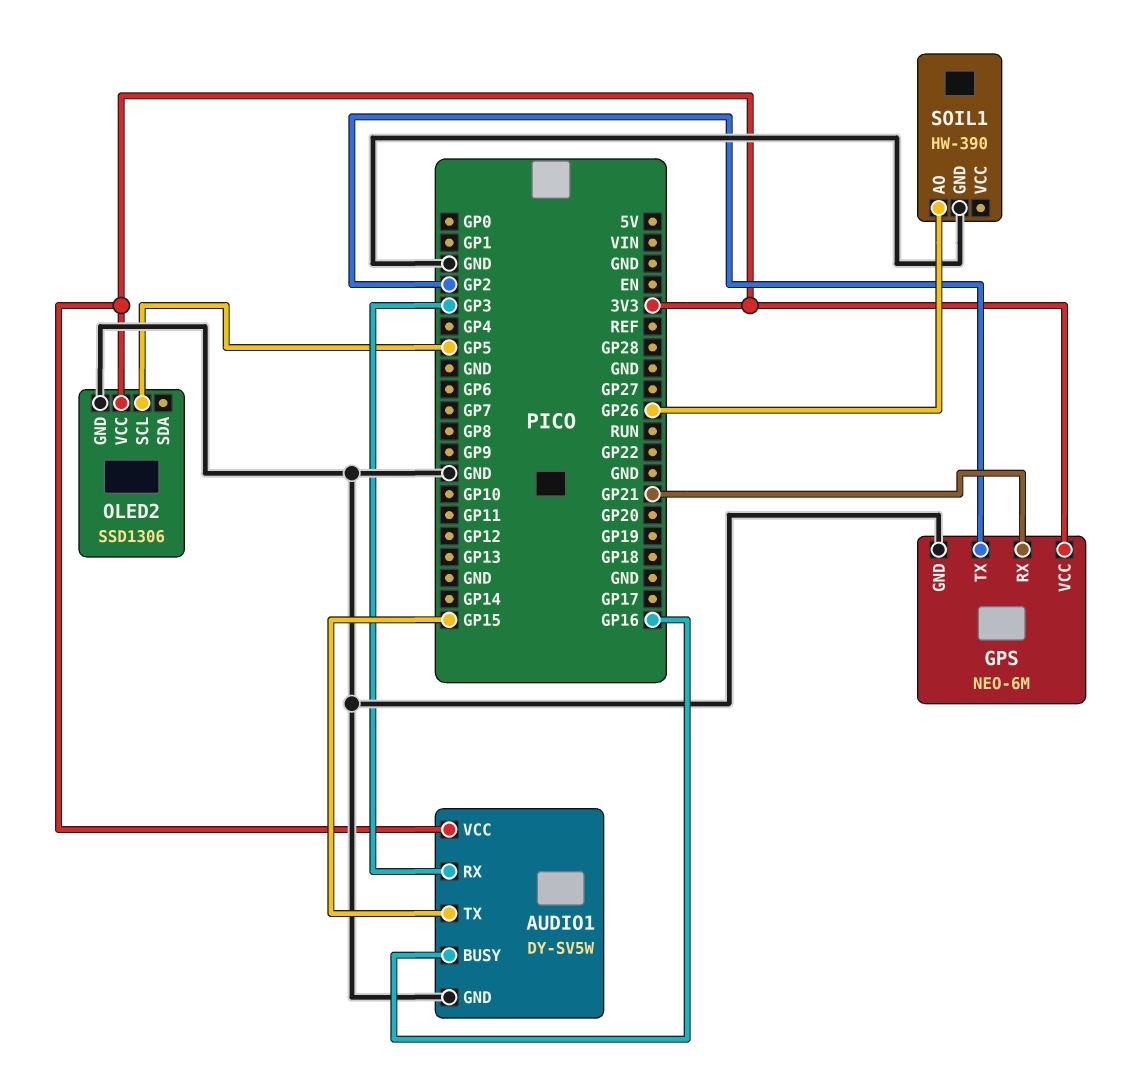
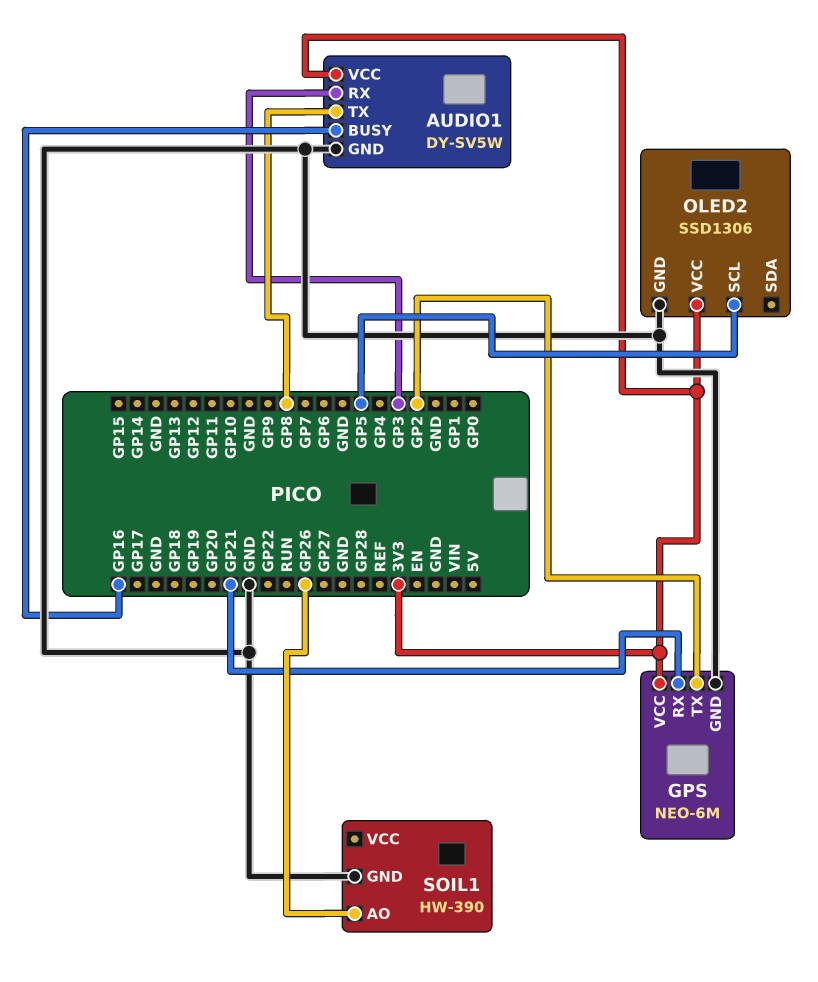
AUDIO1 pin TX: GP15 -> GP8

